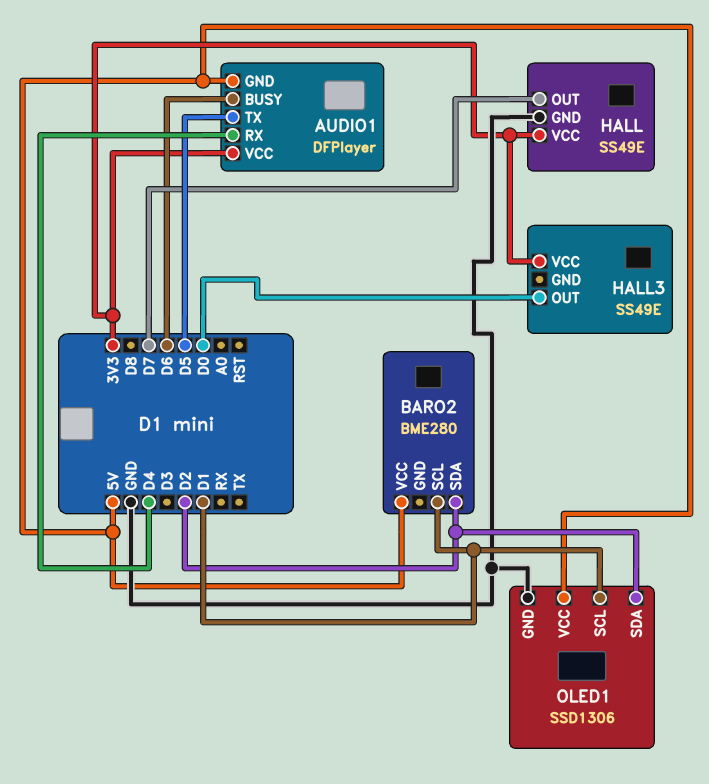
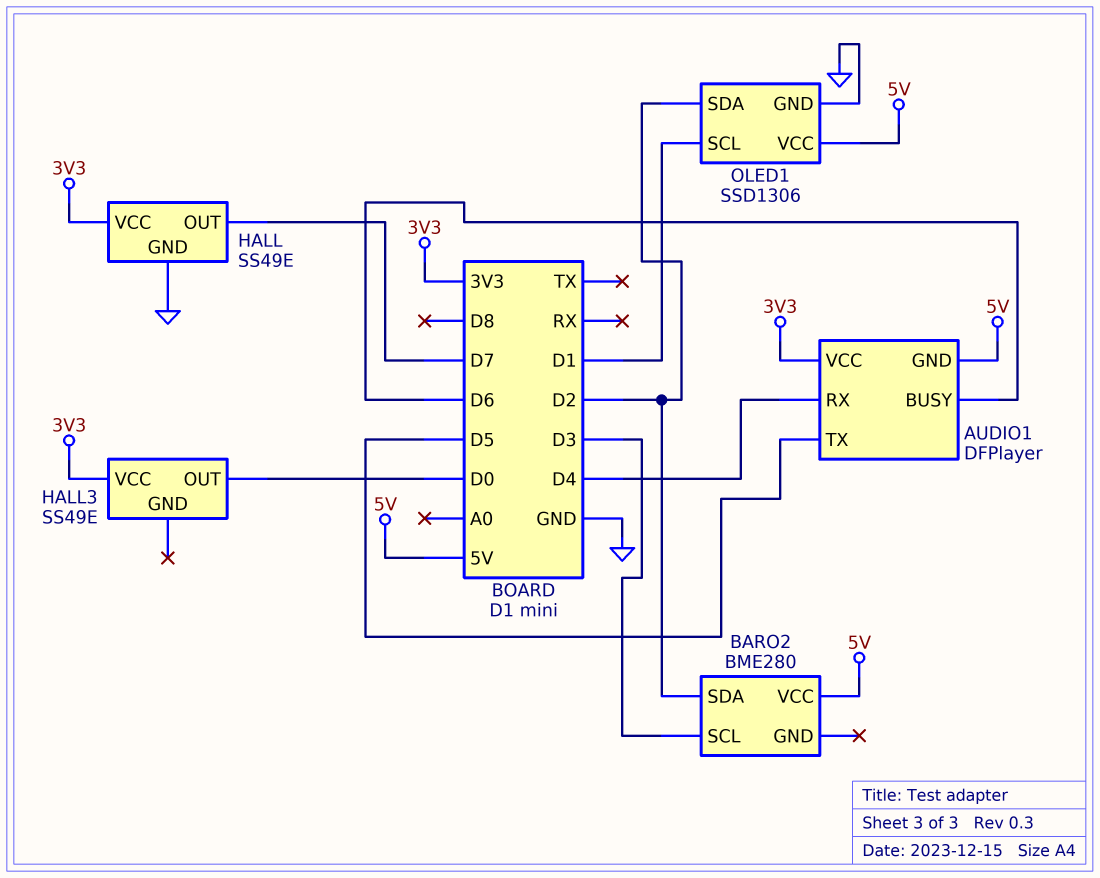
BARO2 pin SCL: D1 -> D3

